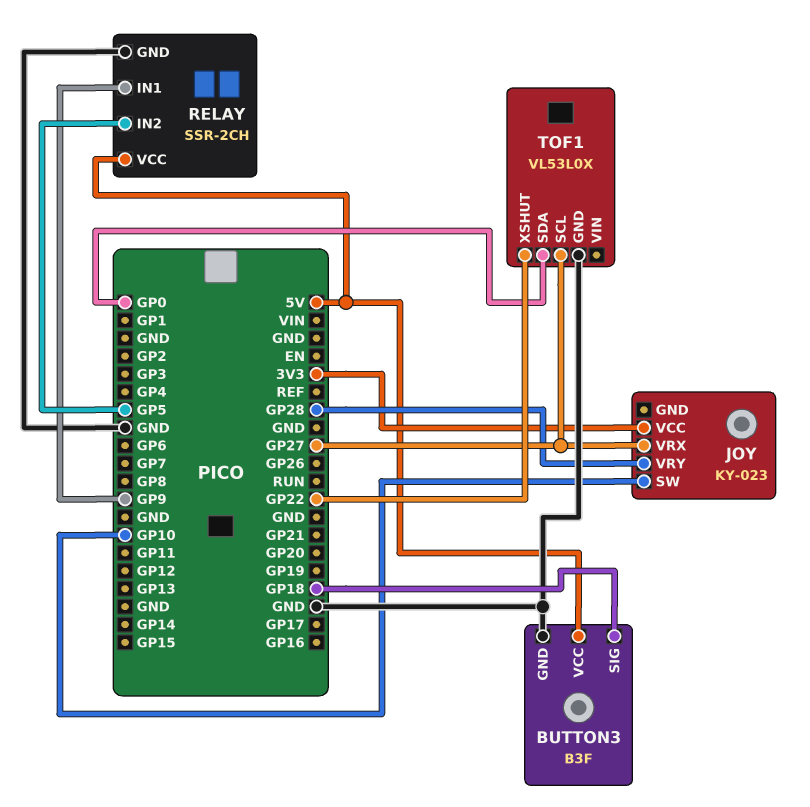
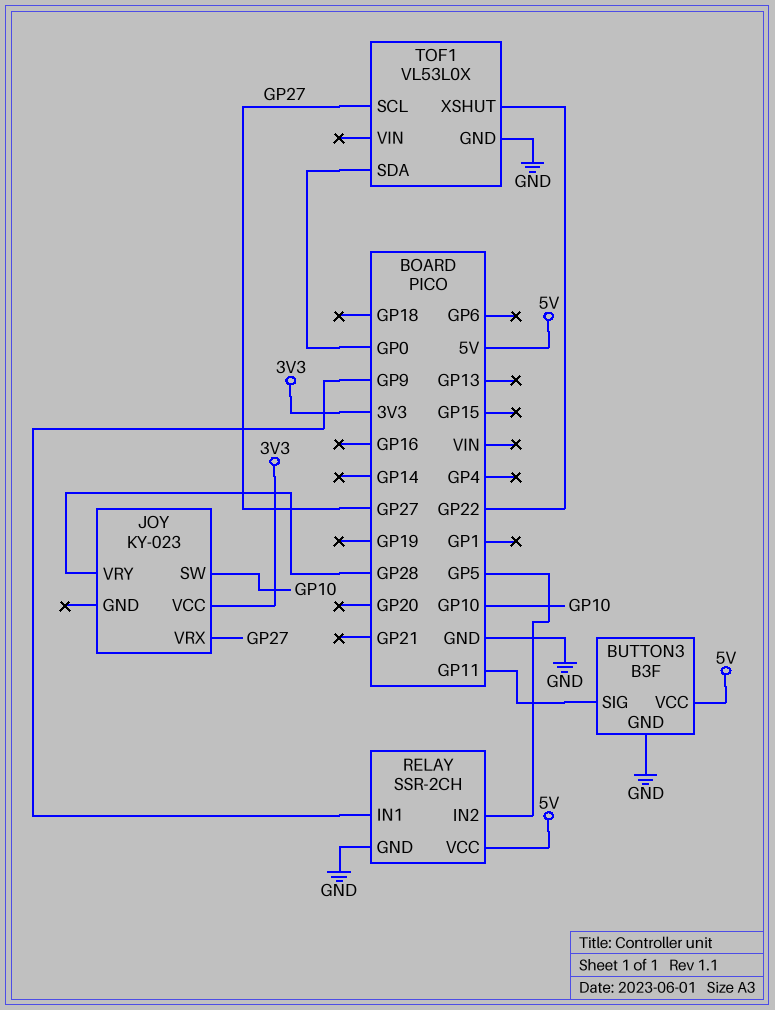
BUTTON3 pin SIG: GP18 -> GP11

